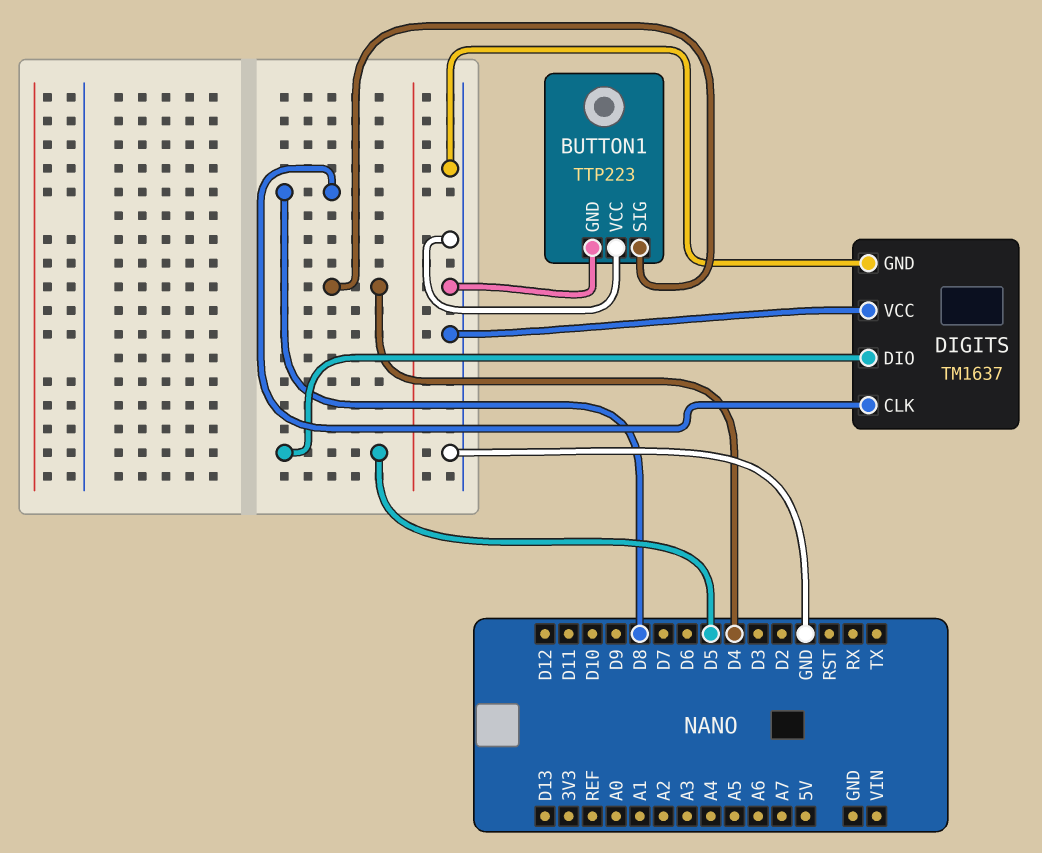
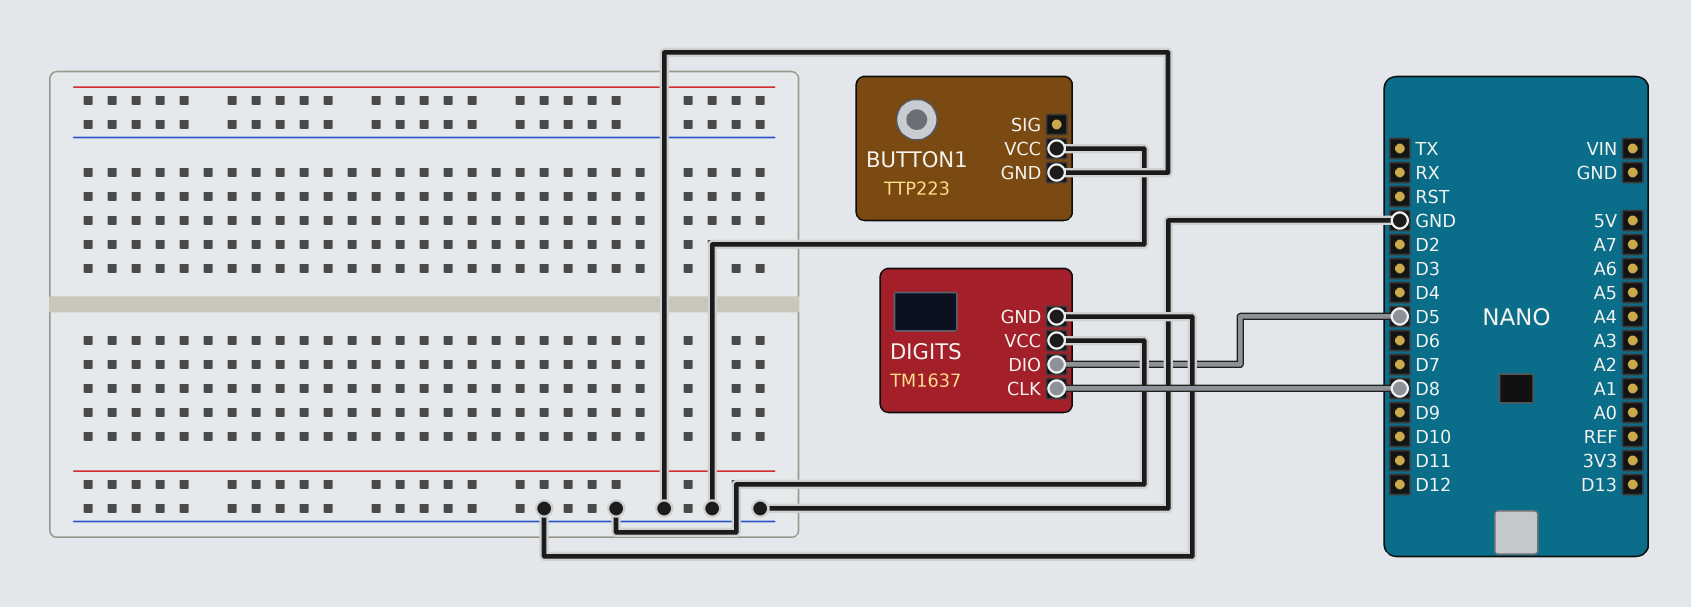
BUTTON1 pin SIG: D4 -> none

